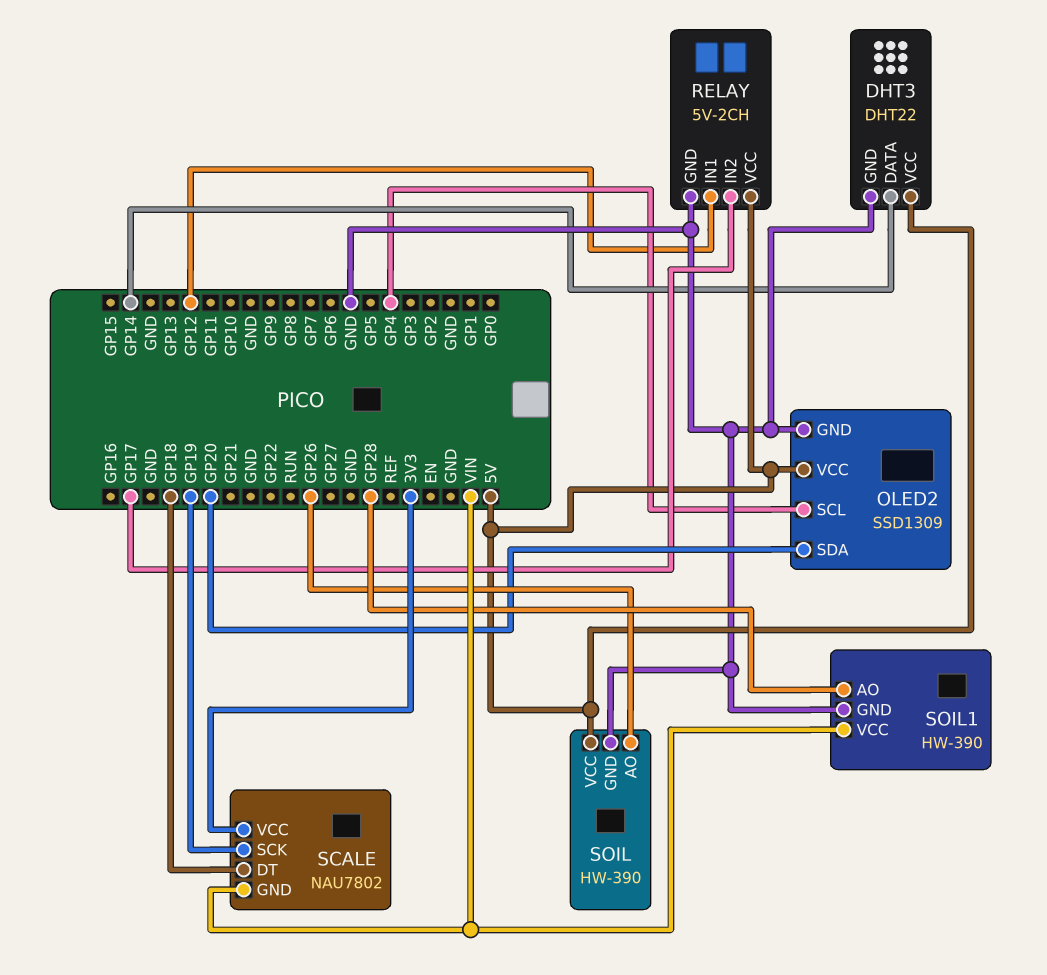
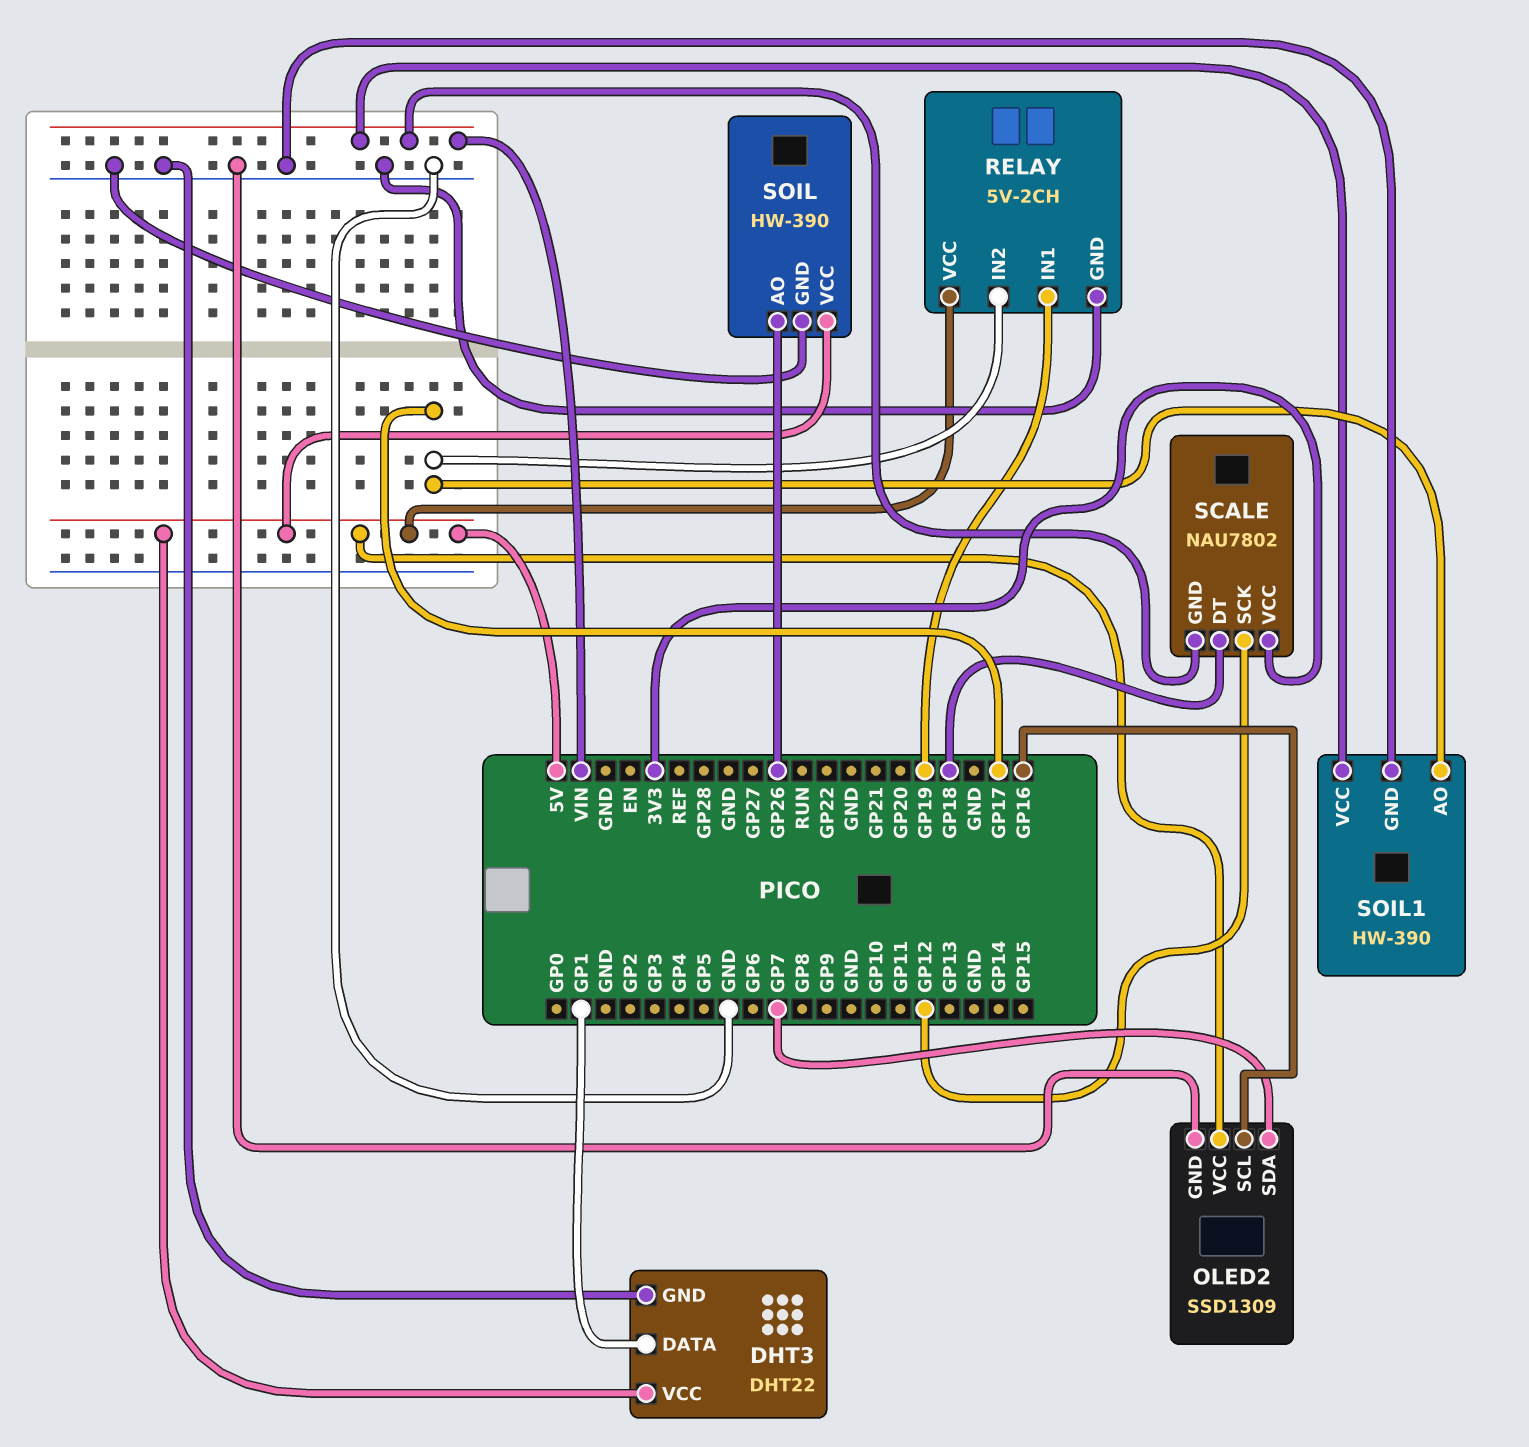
DHT3 pin DATA: GP14 -> GP1
OLED2 pin SCL: GP4 -> GP16
OLED2 pin SDA: GP20 -> GP7
RELAY pin IN1: GP12 -> GP19
SCALE pin SCK: GP19 -> GP12
SOIL1 pin AO: GP28 -> GP17

